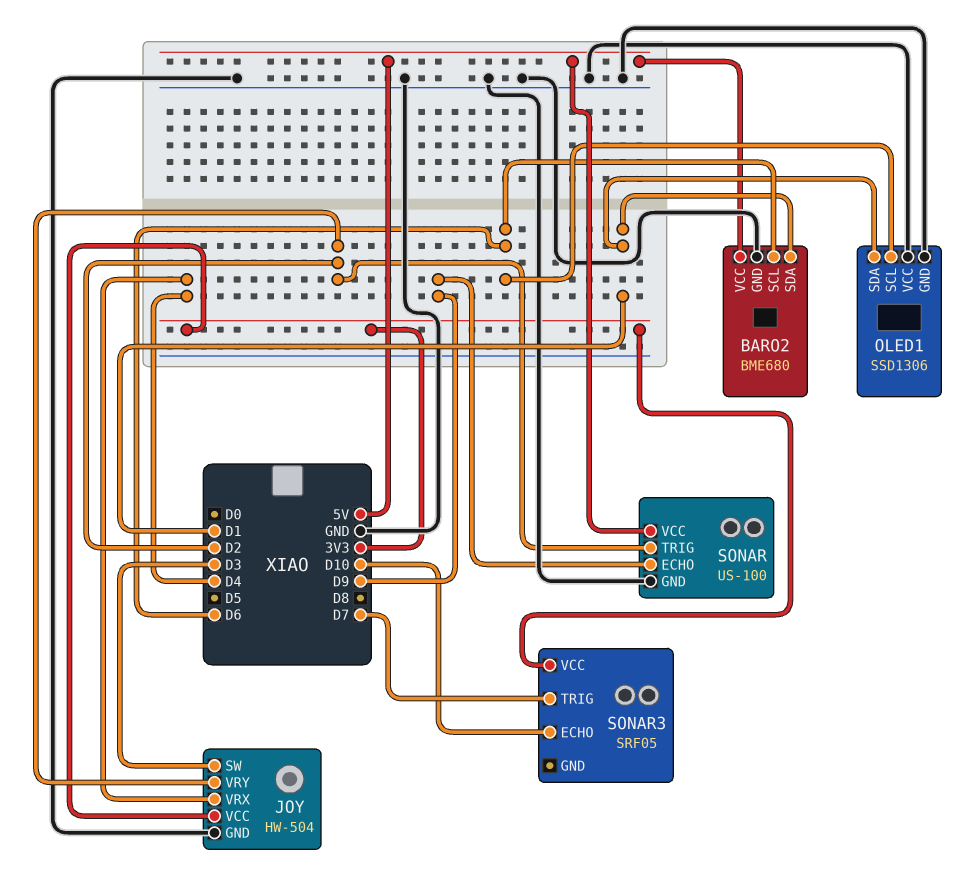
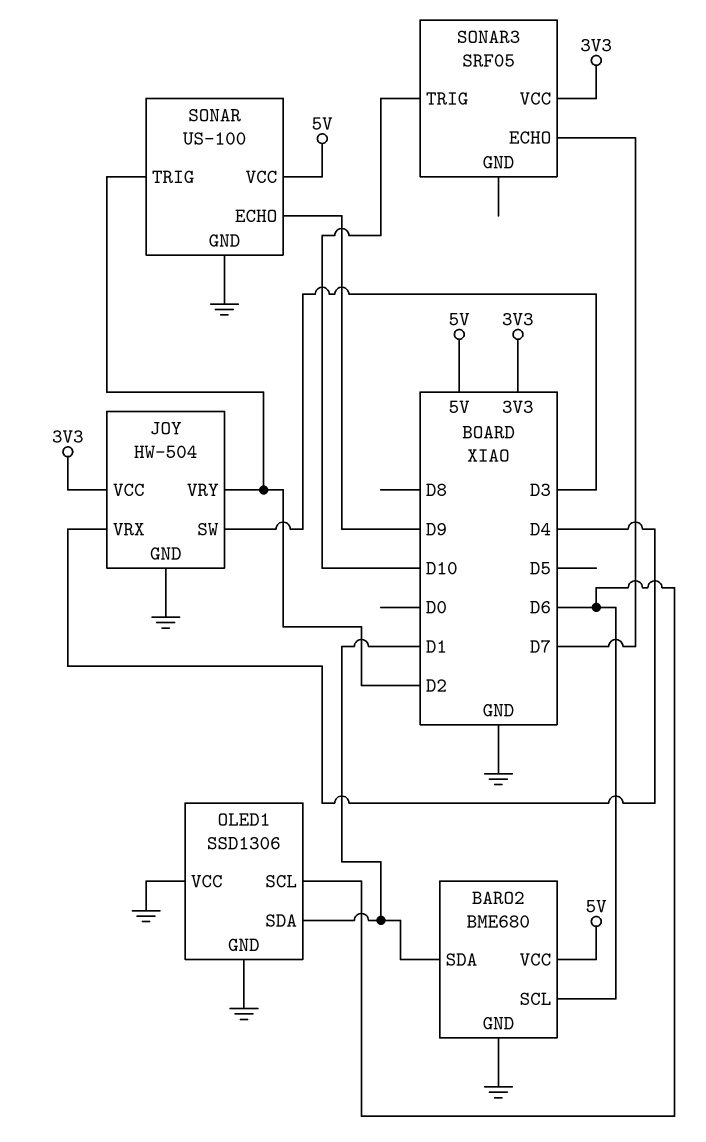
SONAR3 pin ECHO: D10 -> D7
SONAR3 pin TRIG: D7 -> D10

